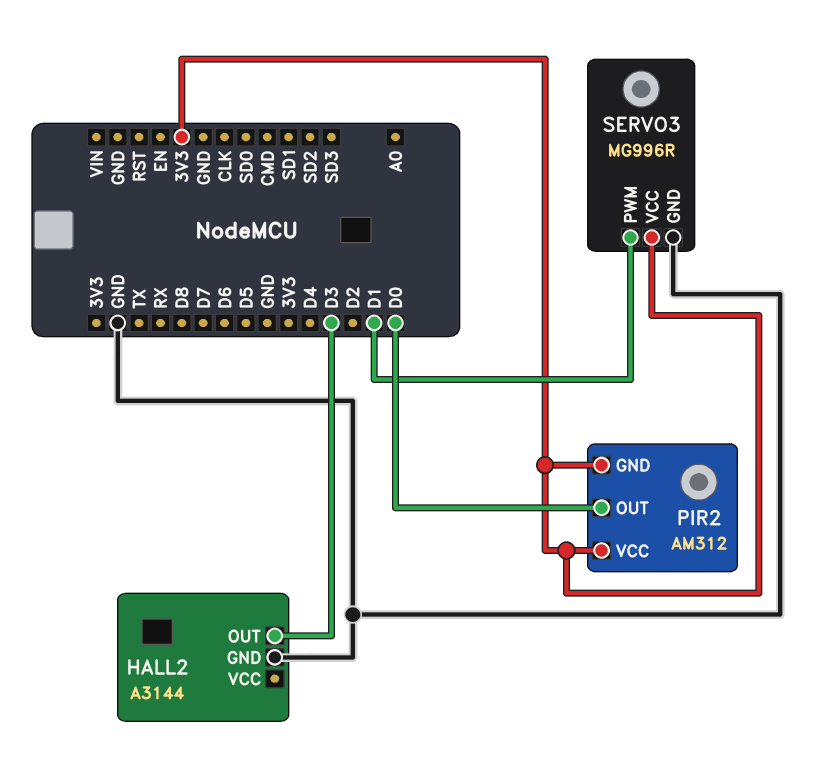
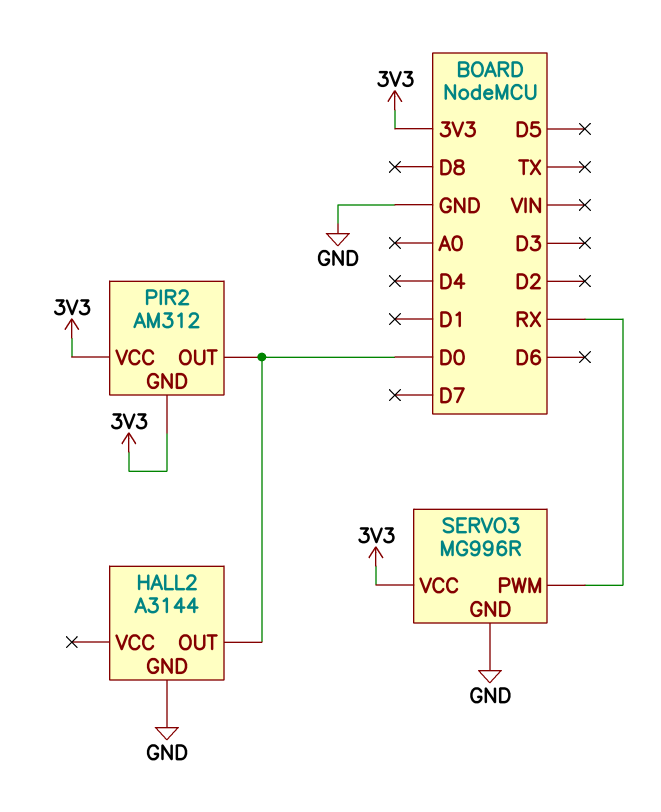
HALL2 pin OUT: D3 -> D0
SERVO3 pin PWM: D1 -> RX

